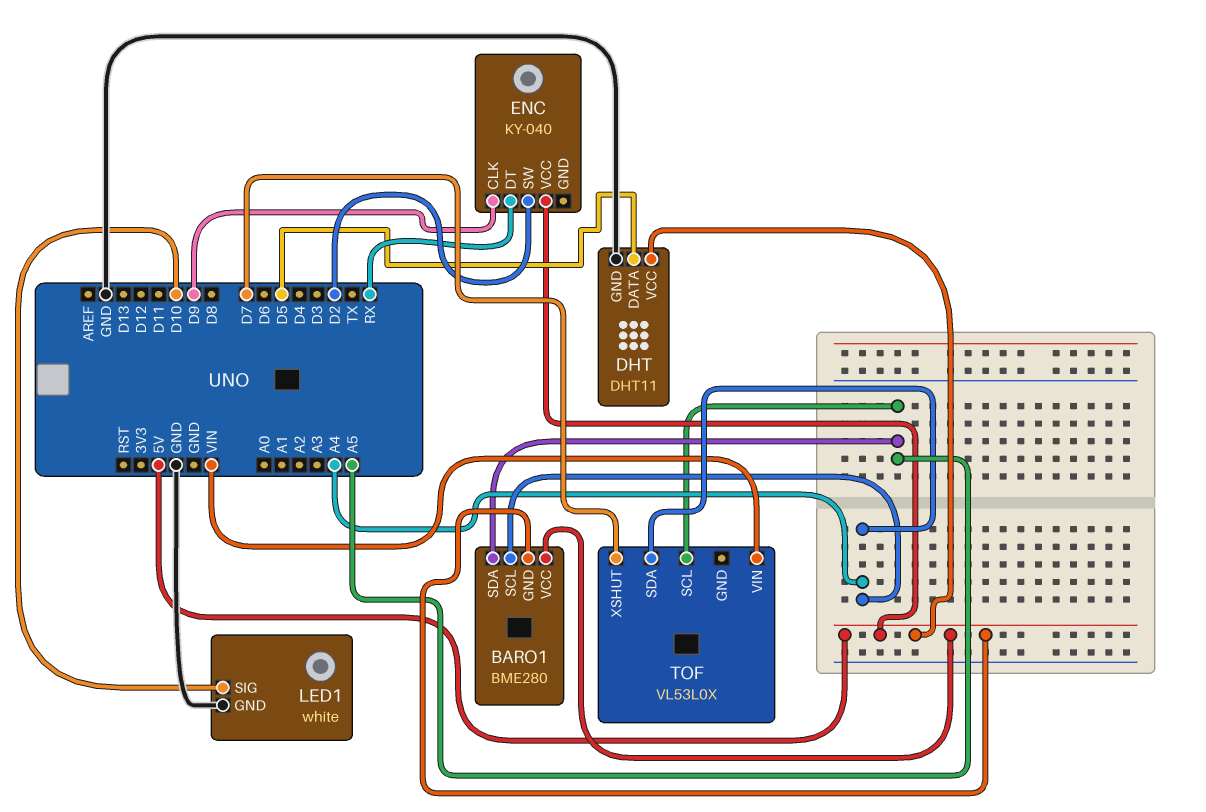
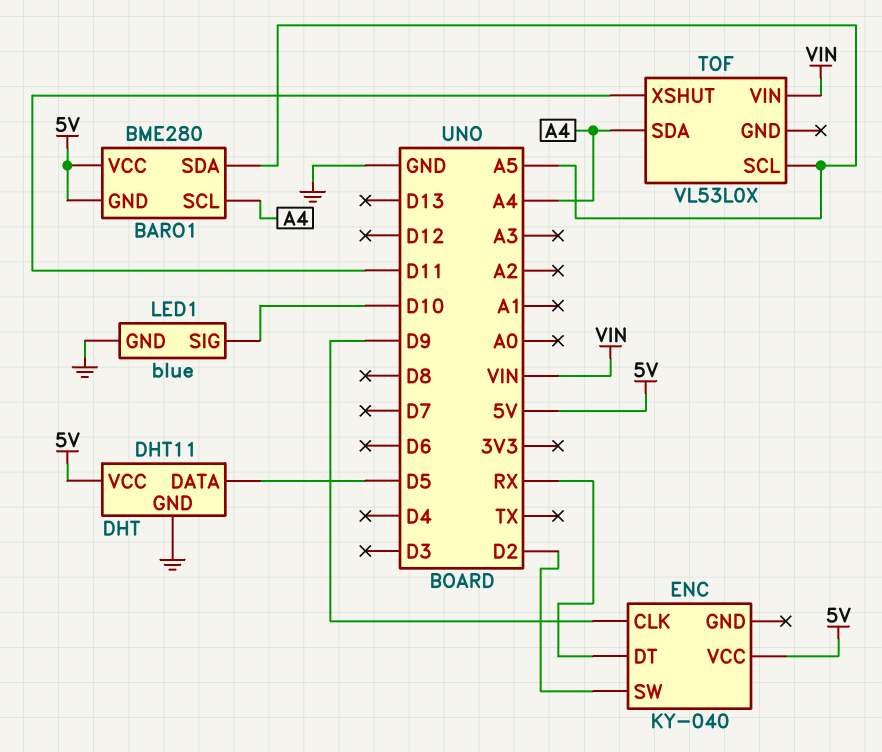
LED1: white -> blue
TOF pin XSHUT: D7 -> D11

